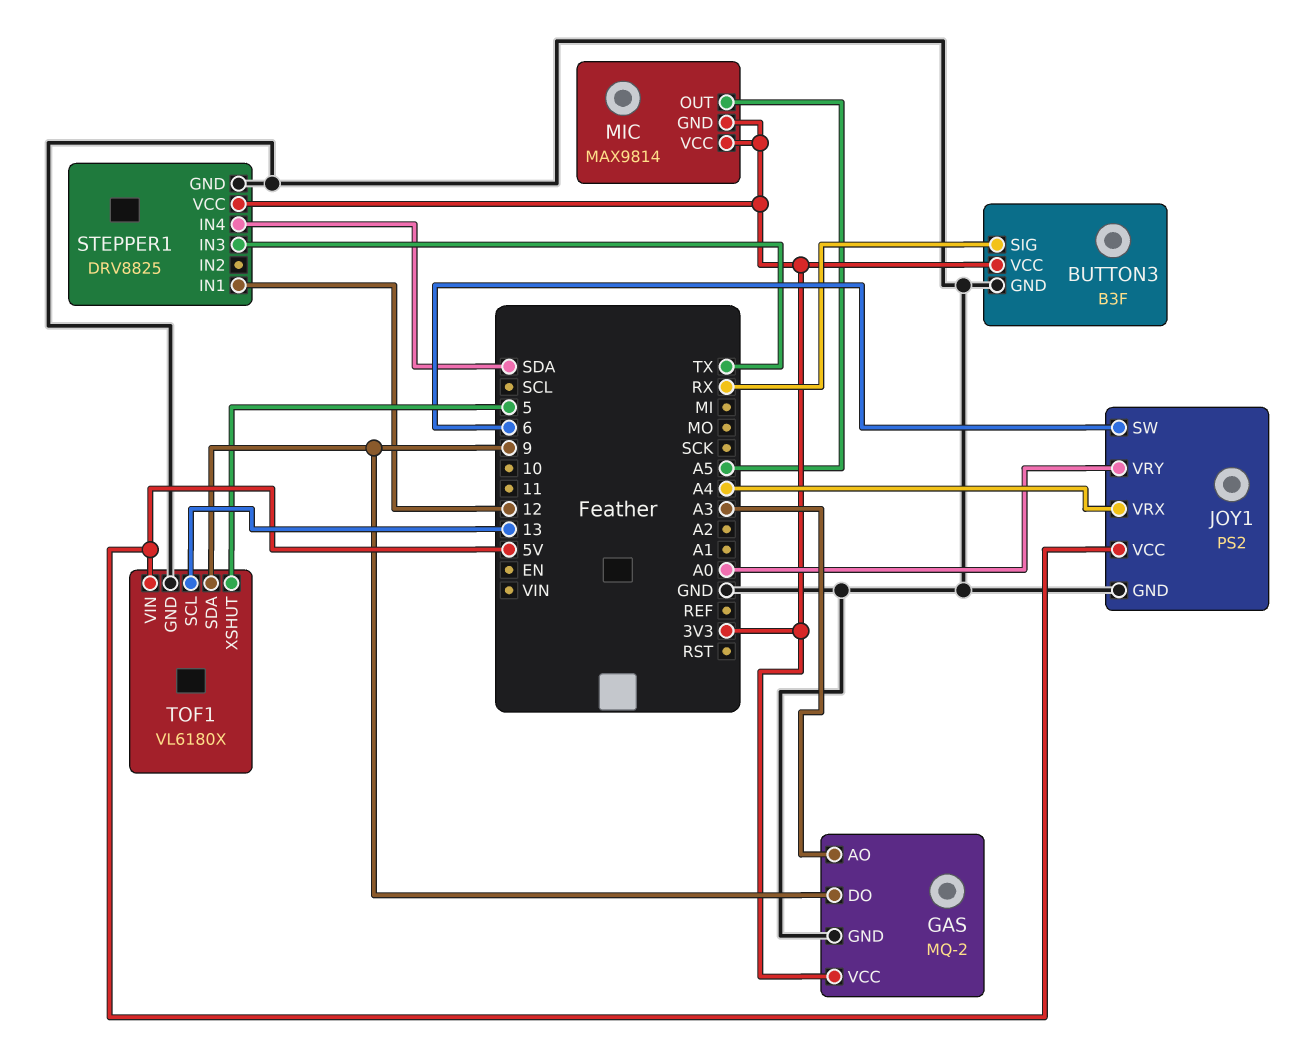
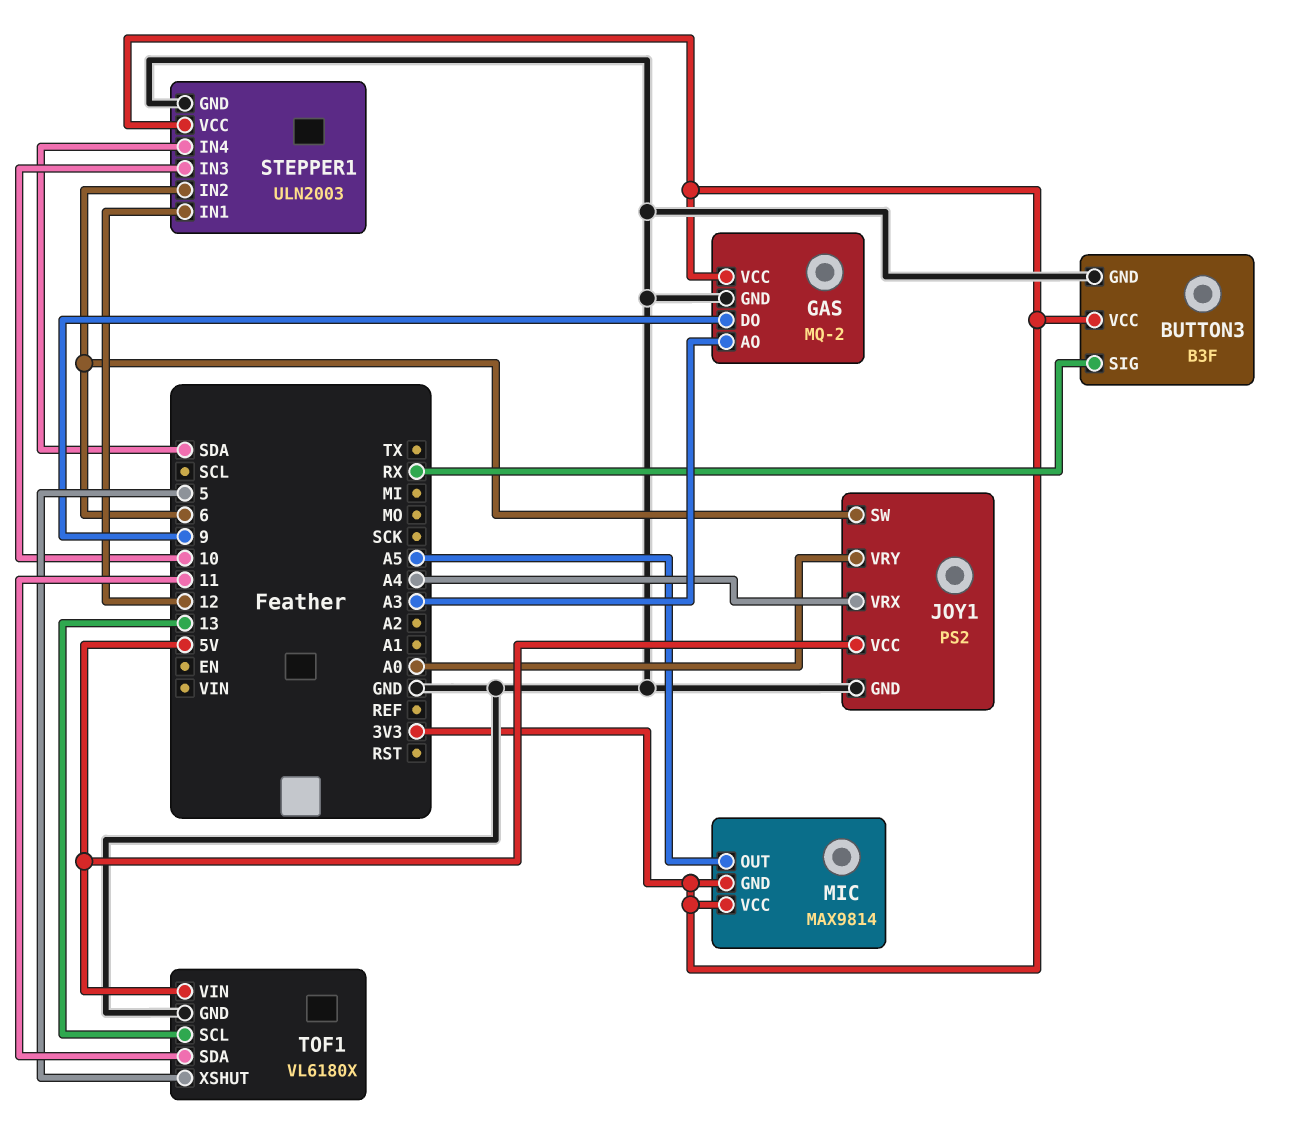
STEPPER1: DRV8825 -> ULN2003
STEPPER1 pin IN2: none -> 6
STEPPER1 pin IN3: TX -> 10
TOF1 pin SDA: 9 -> 11

